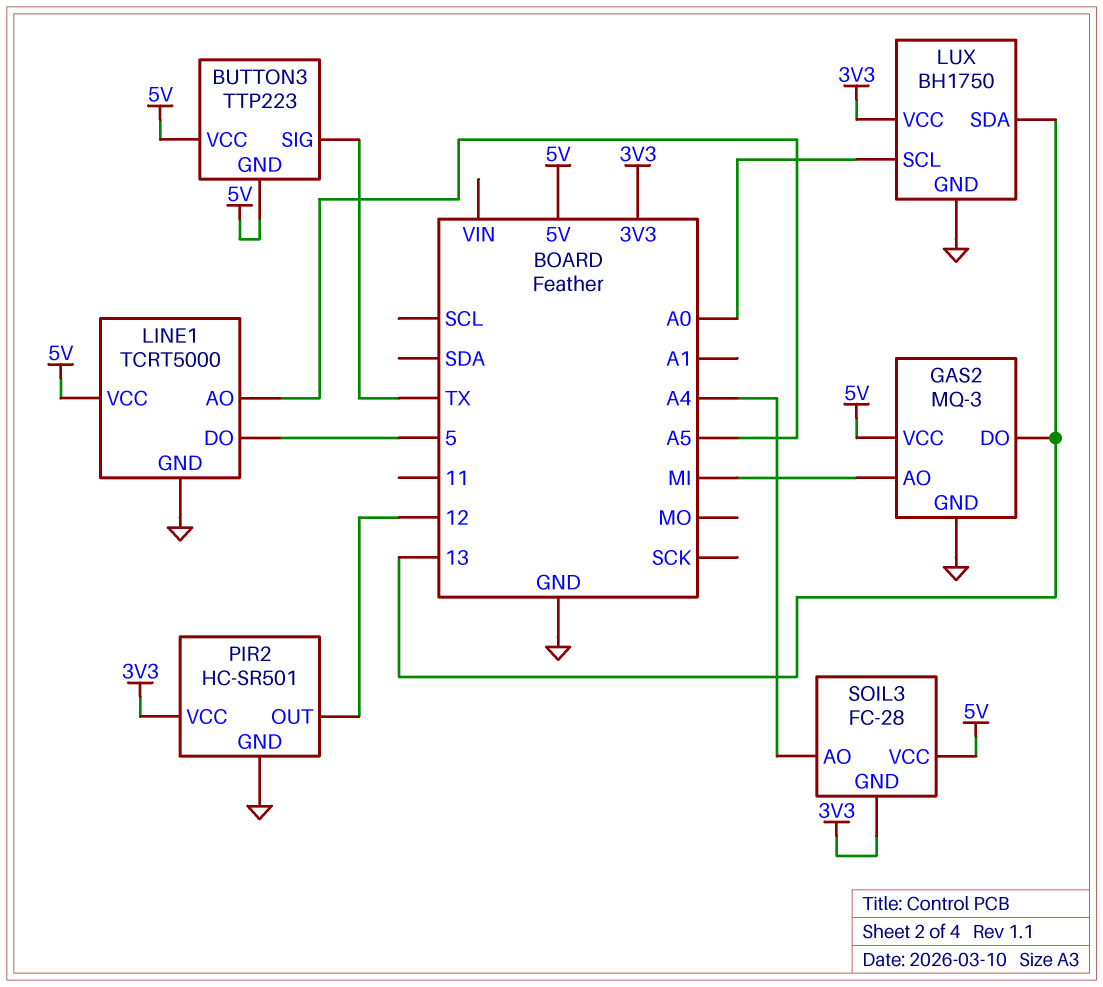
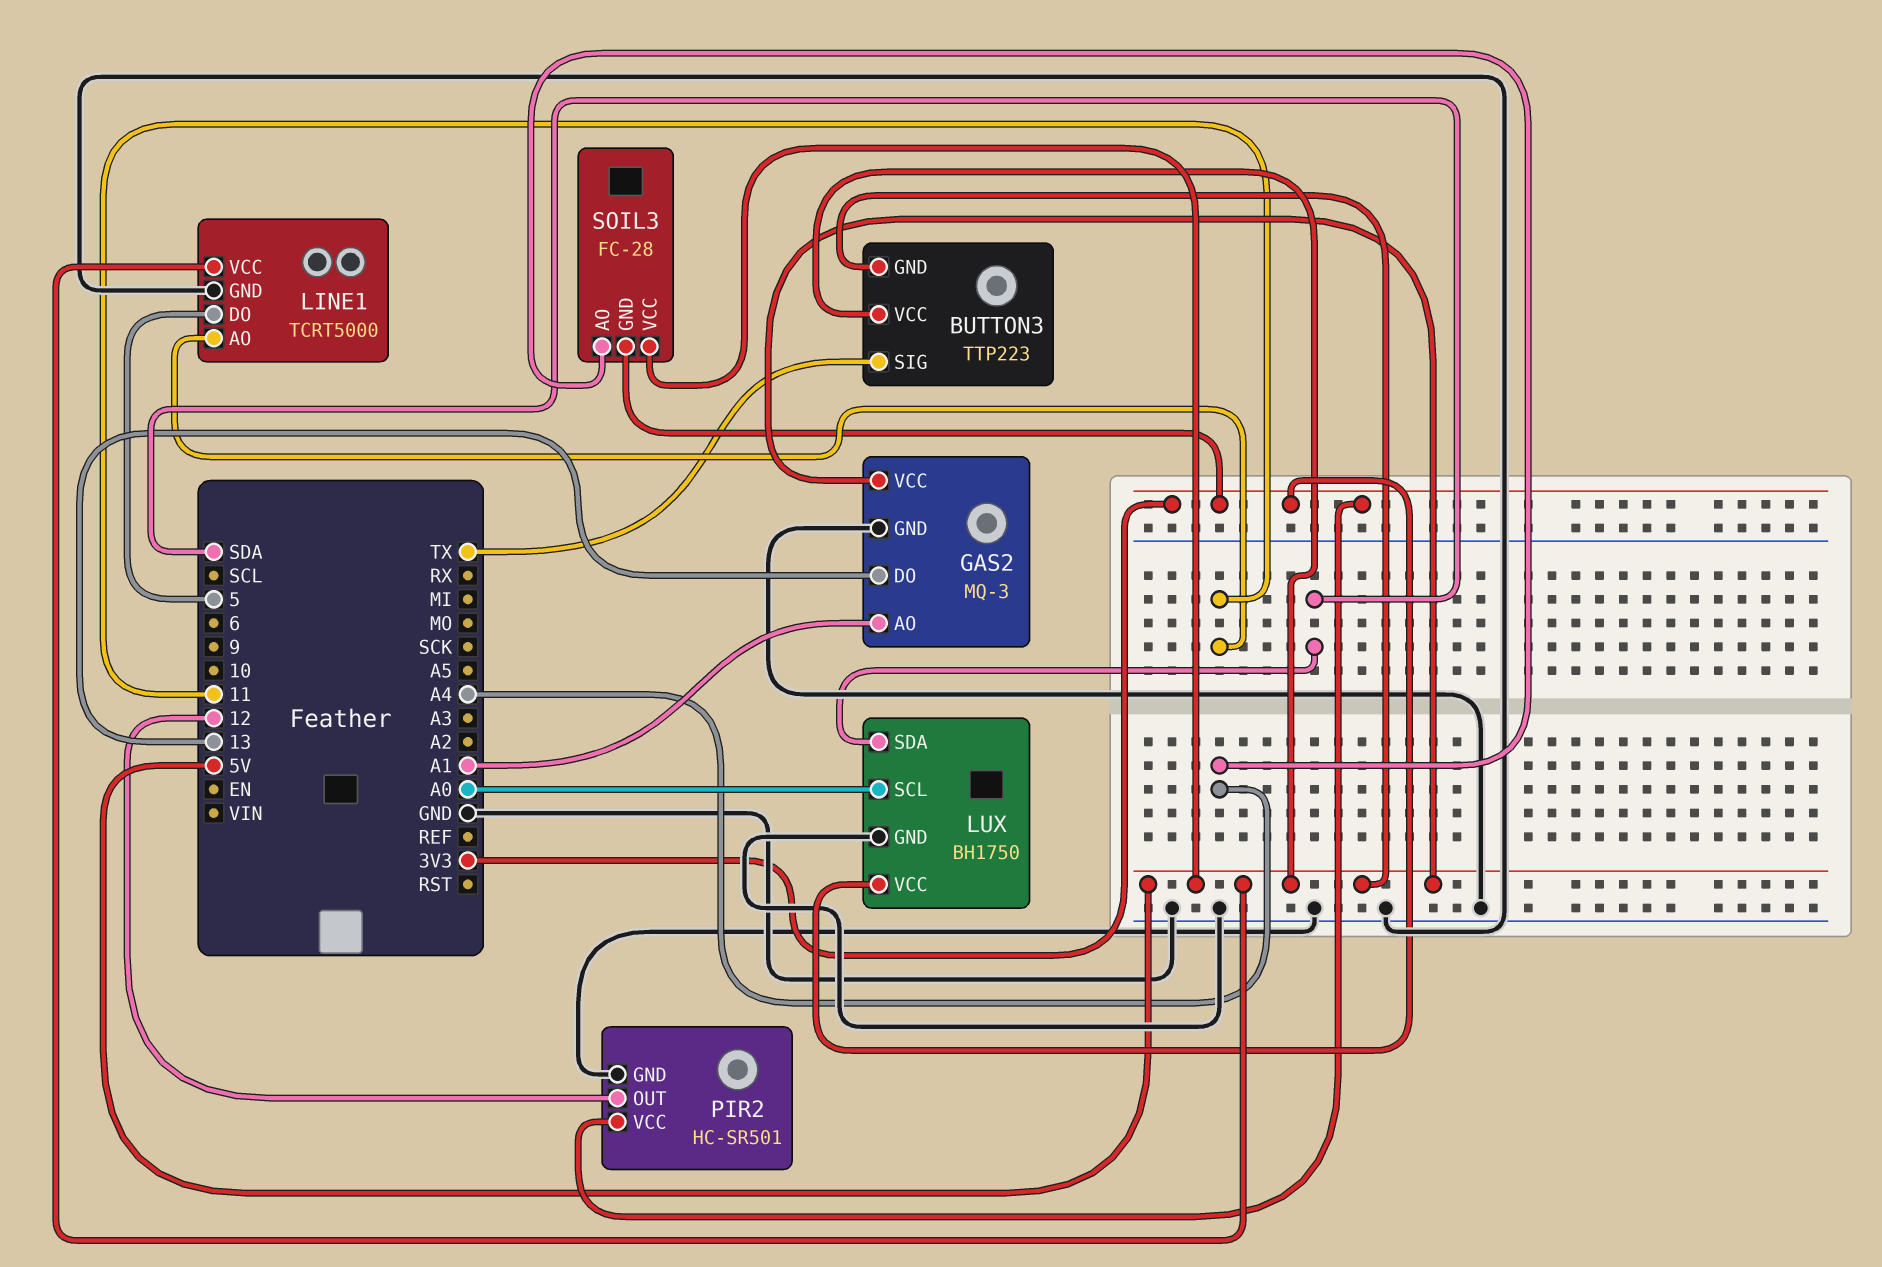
GAS2 pin AO: MI -> A1
LINE1 pin AO: A5 -> 11
LUX pin SDA: 13 -> SDA

